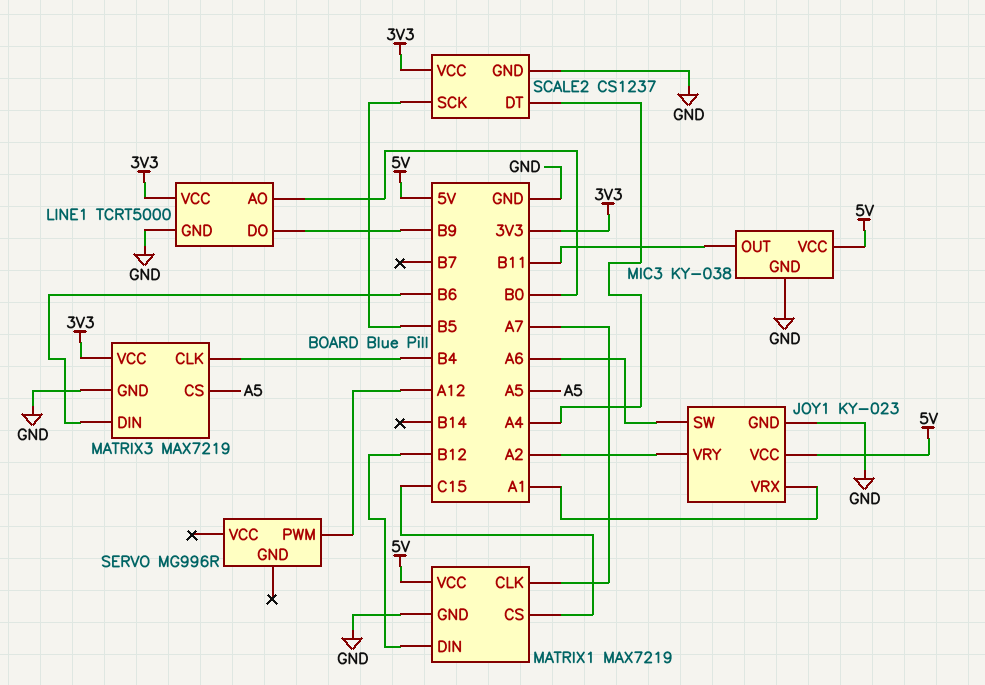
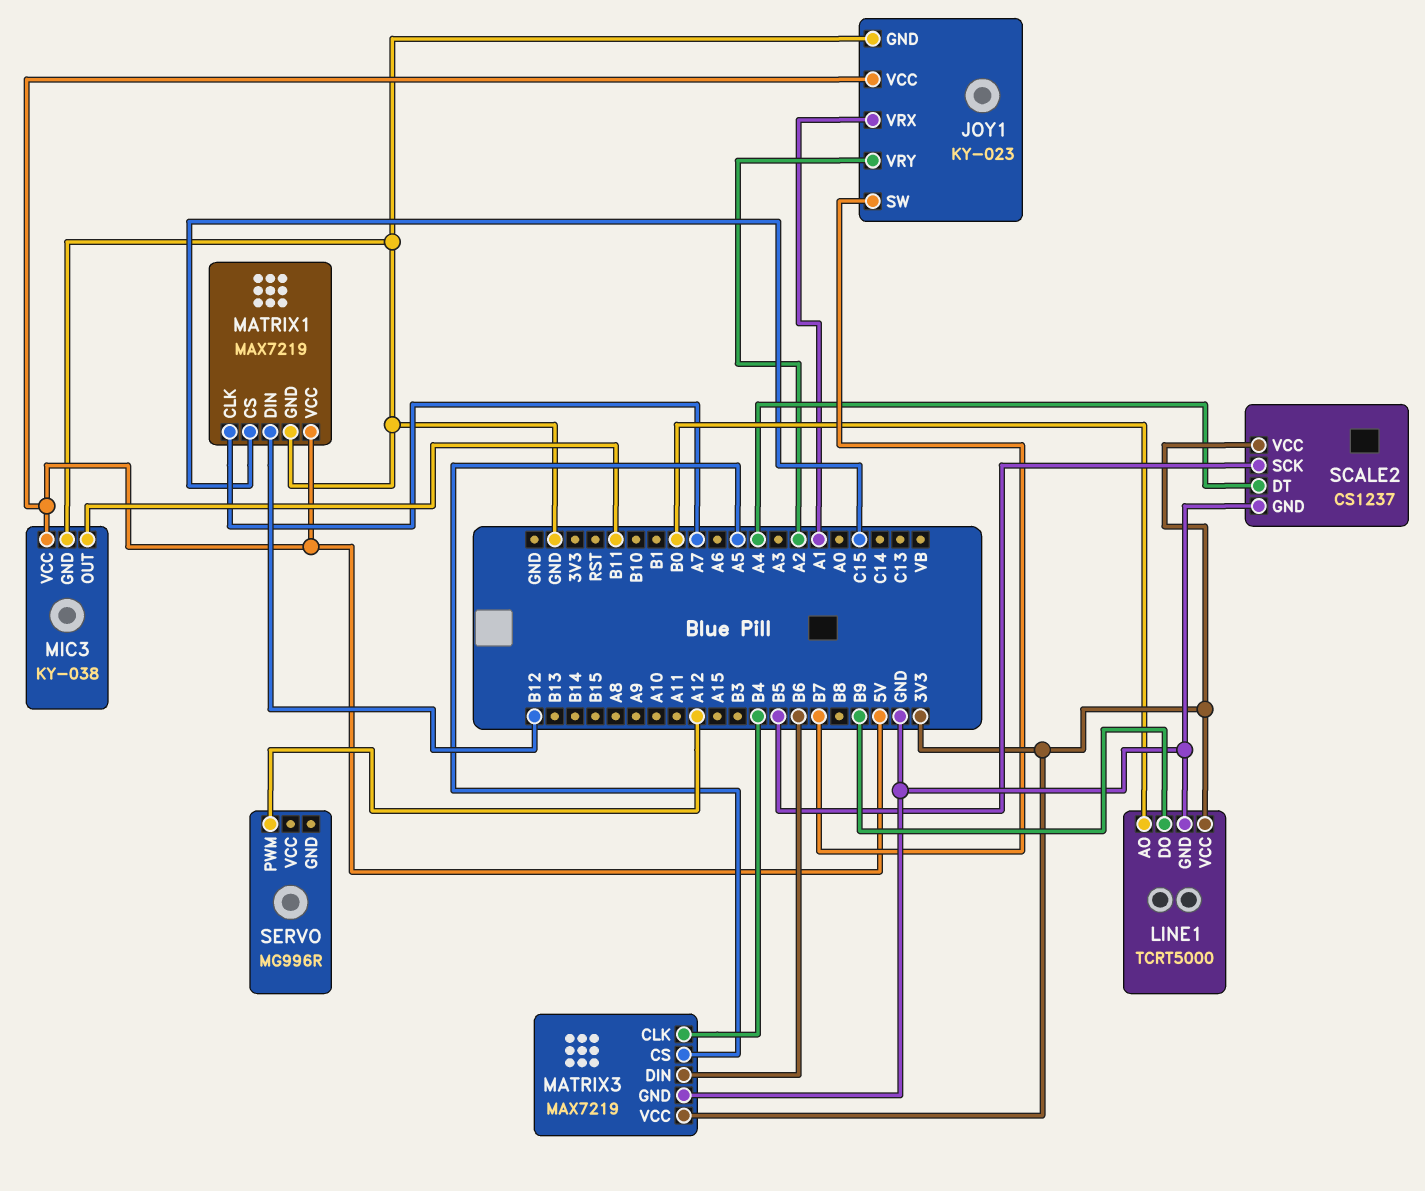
JOY1 pin SW: A6 -> B7

